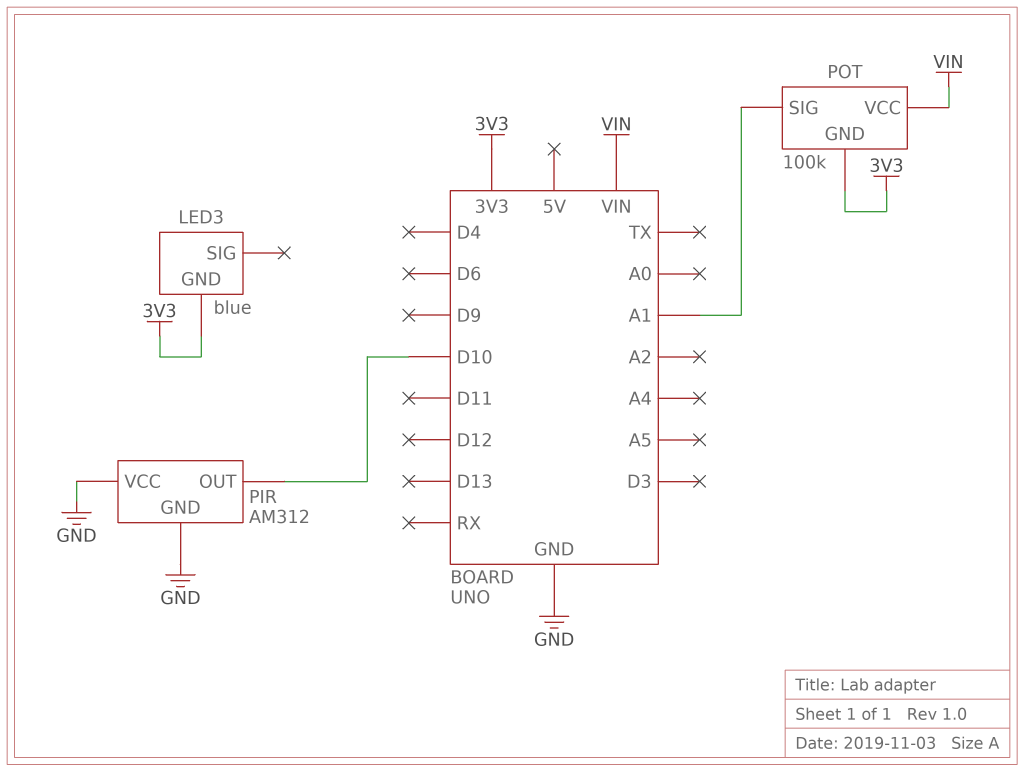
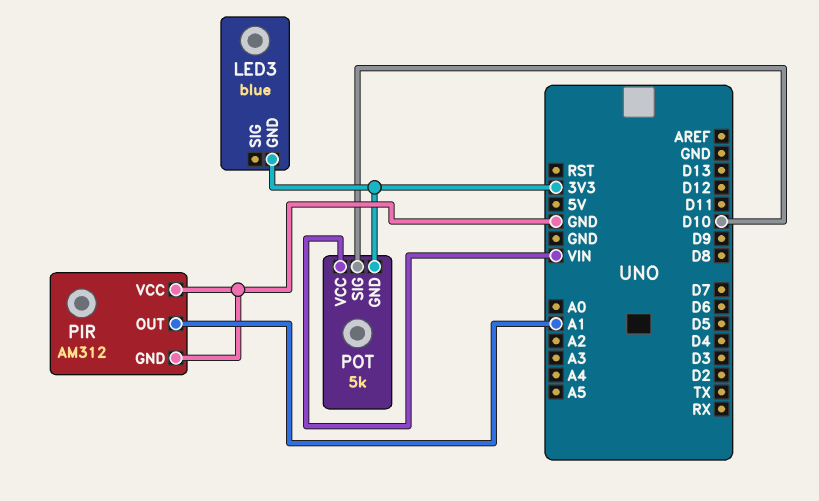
PIR pin OUT: D10 -> A1
POT: 100k -> 5k
POT pin SIG: A1 -> D10

